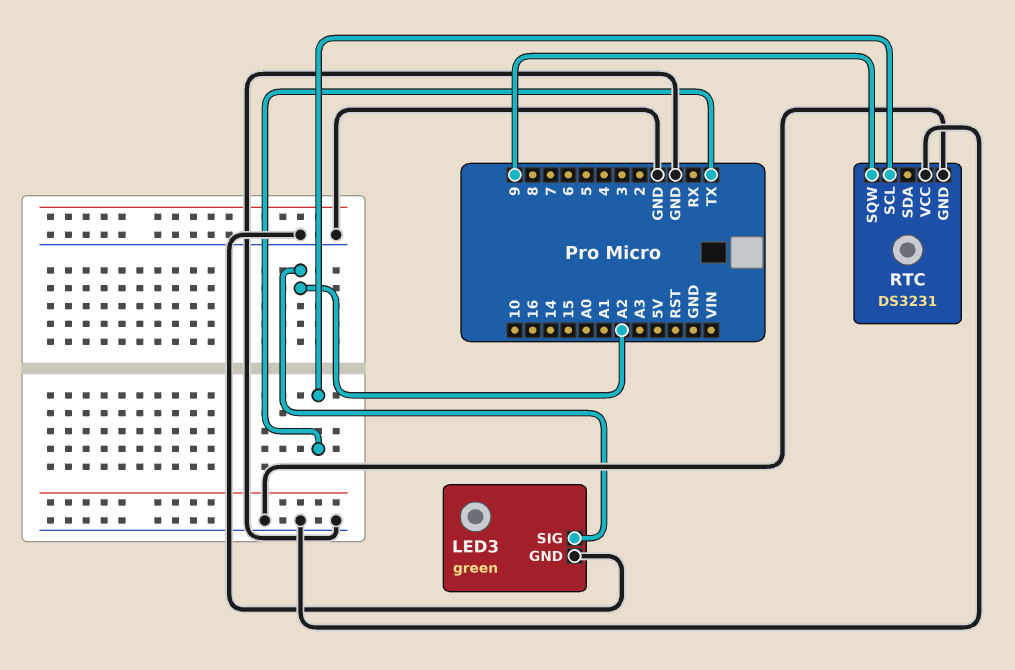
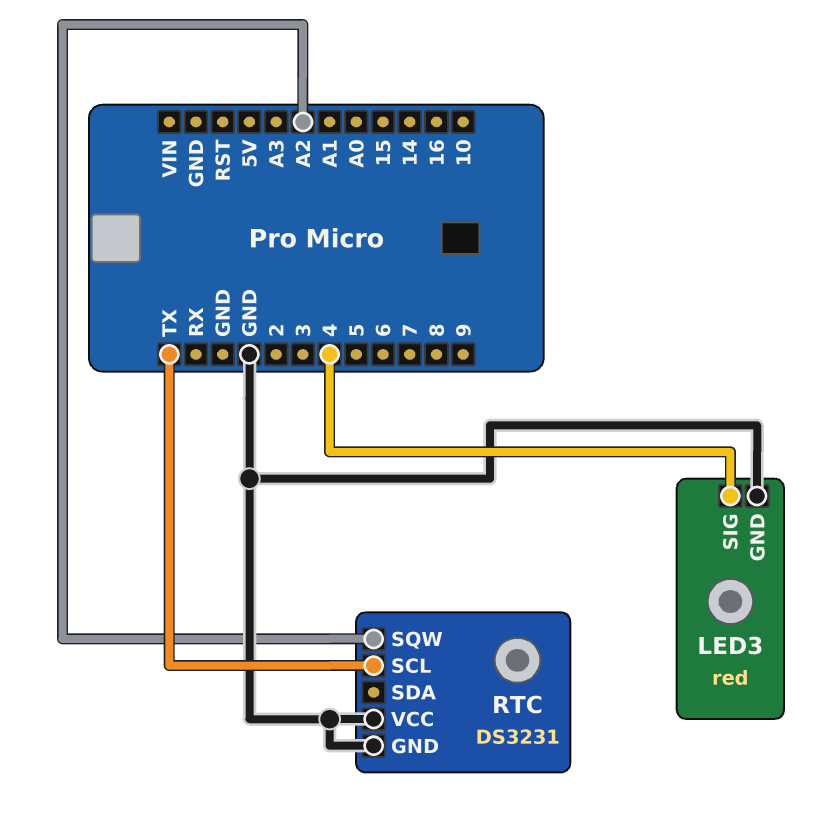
LED3: green -> red
LED3 pin SIG: A2 -> 4
RTC pin SQW: 9 -> A2

